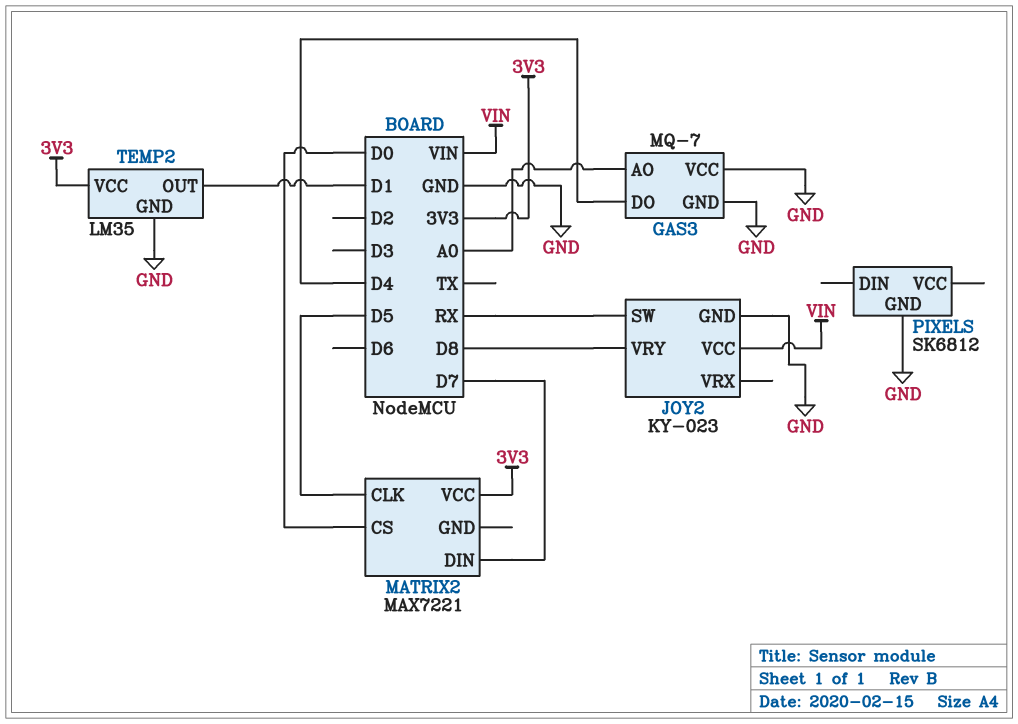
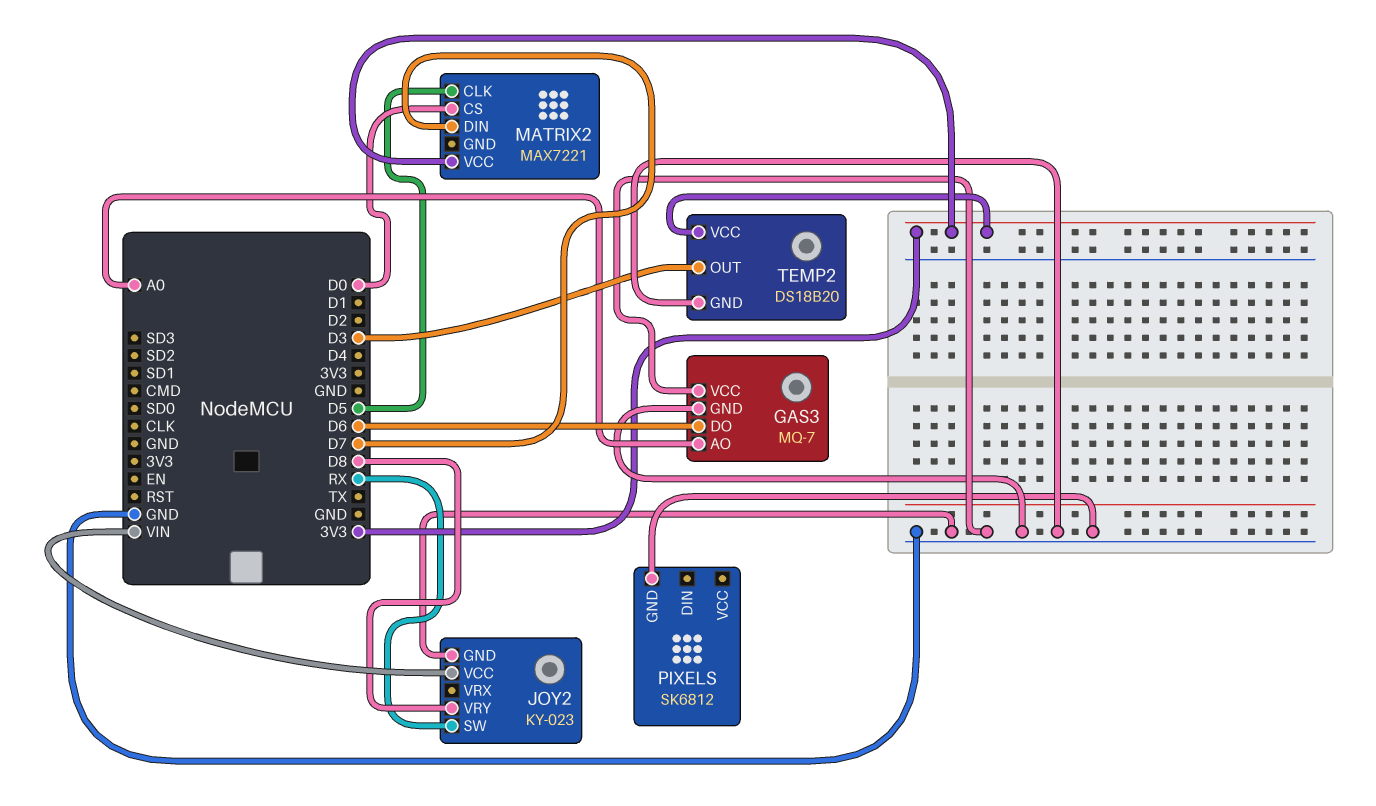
GAS3 pin DO: D4 -> D6
TEMP2: LM35 -> DS18B20
TEMP2 pin OUT: D1 -> D3

